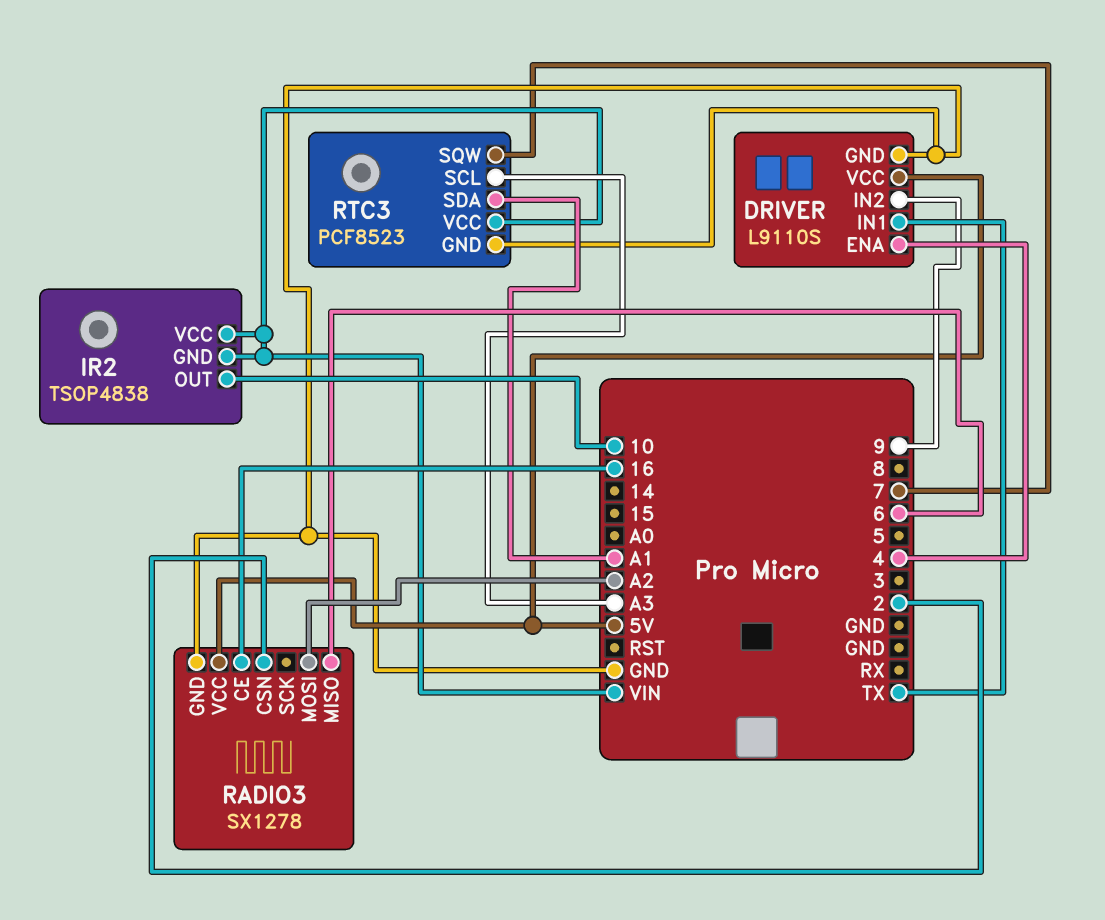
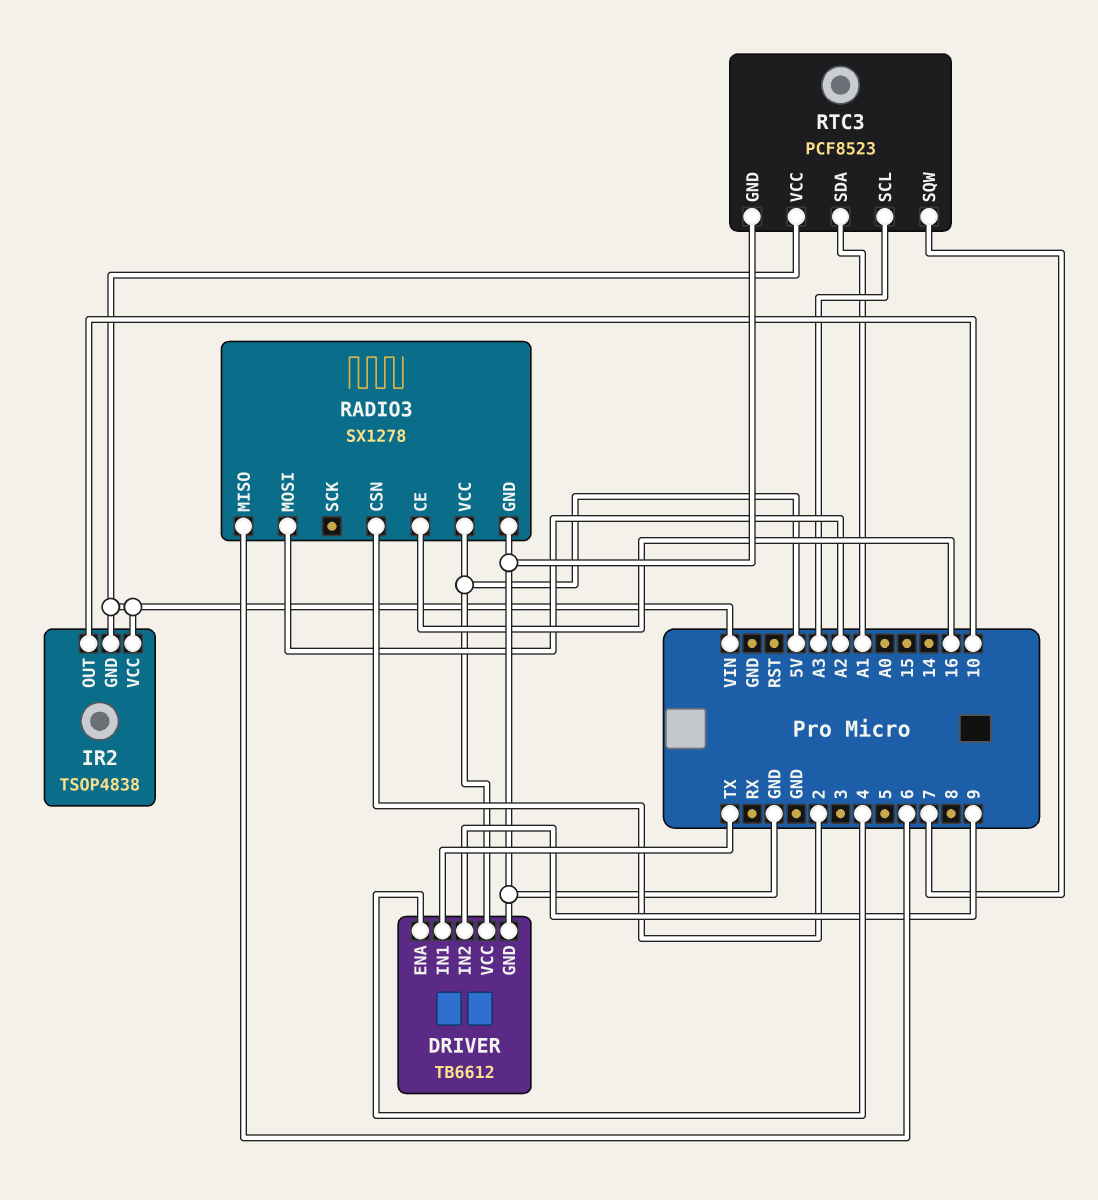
DRIVER: L9110S -> TB6612

